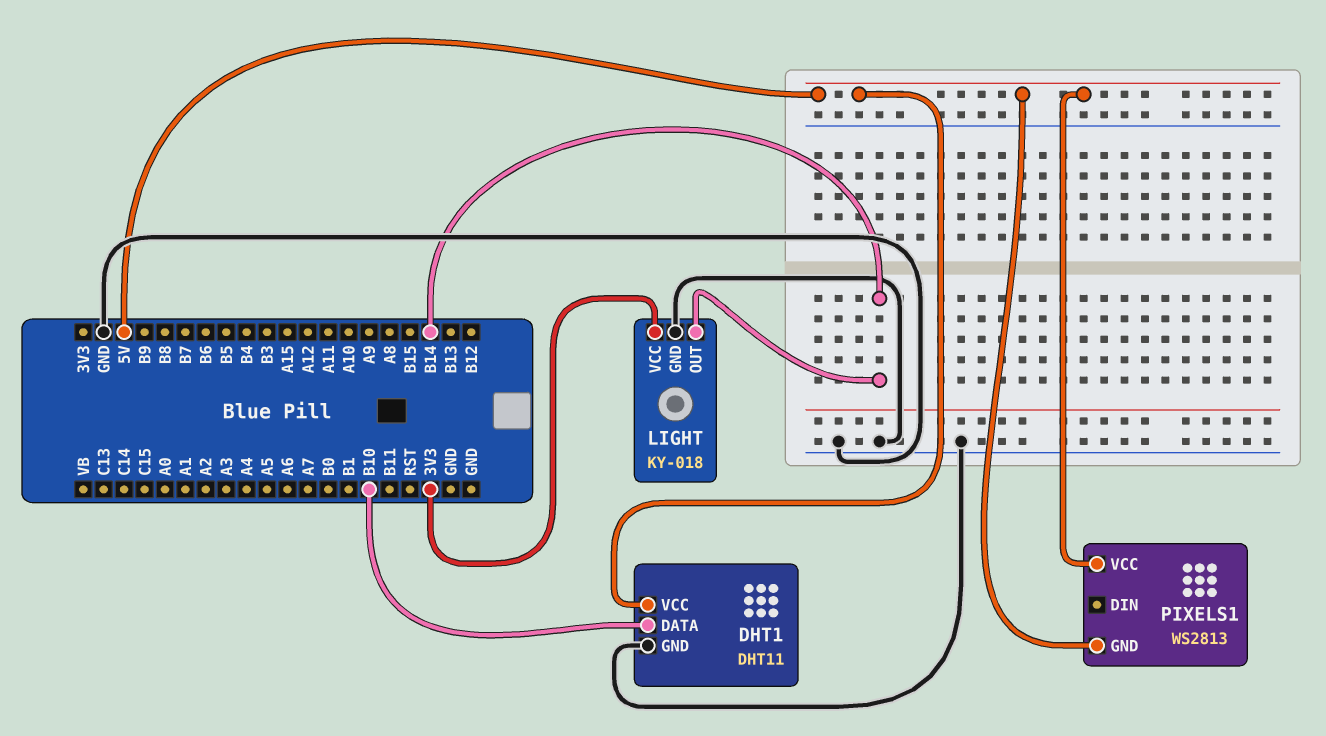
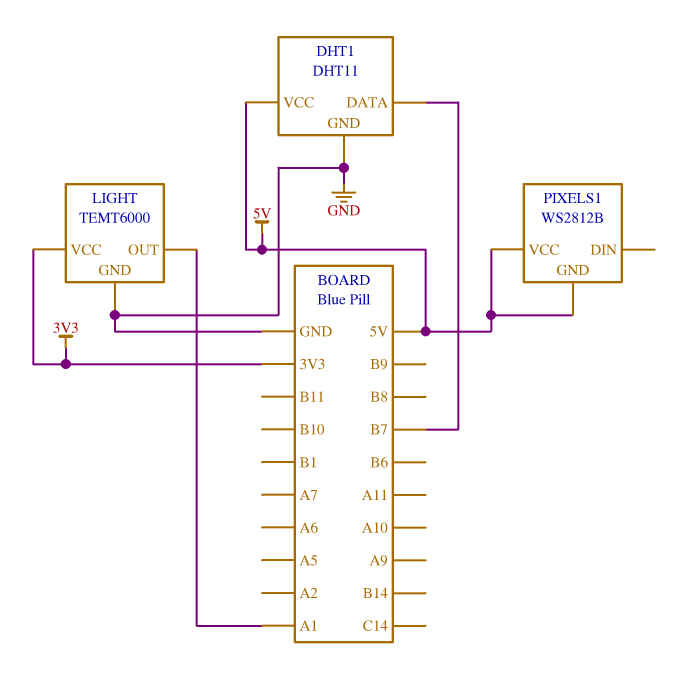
DHT1 pin DATA: B10 -> B7
LIGHT: KY-018 -> TEMT6000
LIGHT pin OUT: B14 -> A1
PIXELS1: WS2813 -> WS2812B

